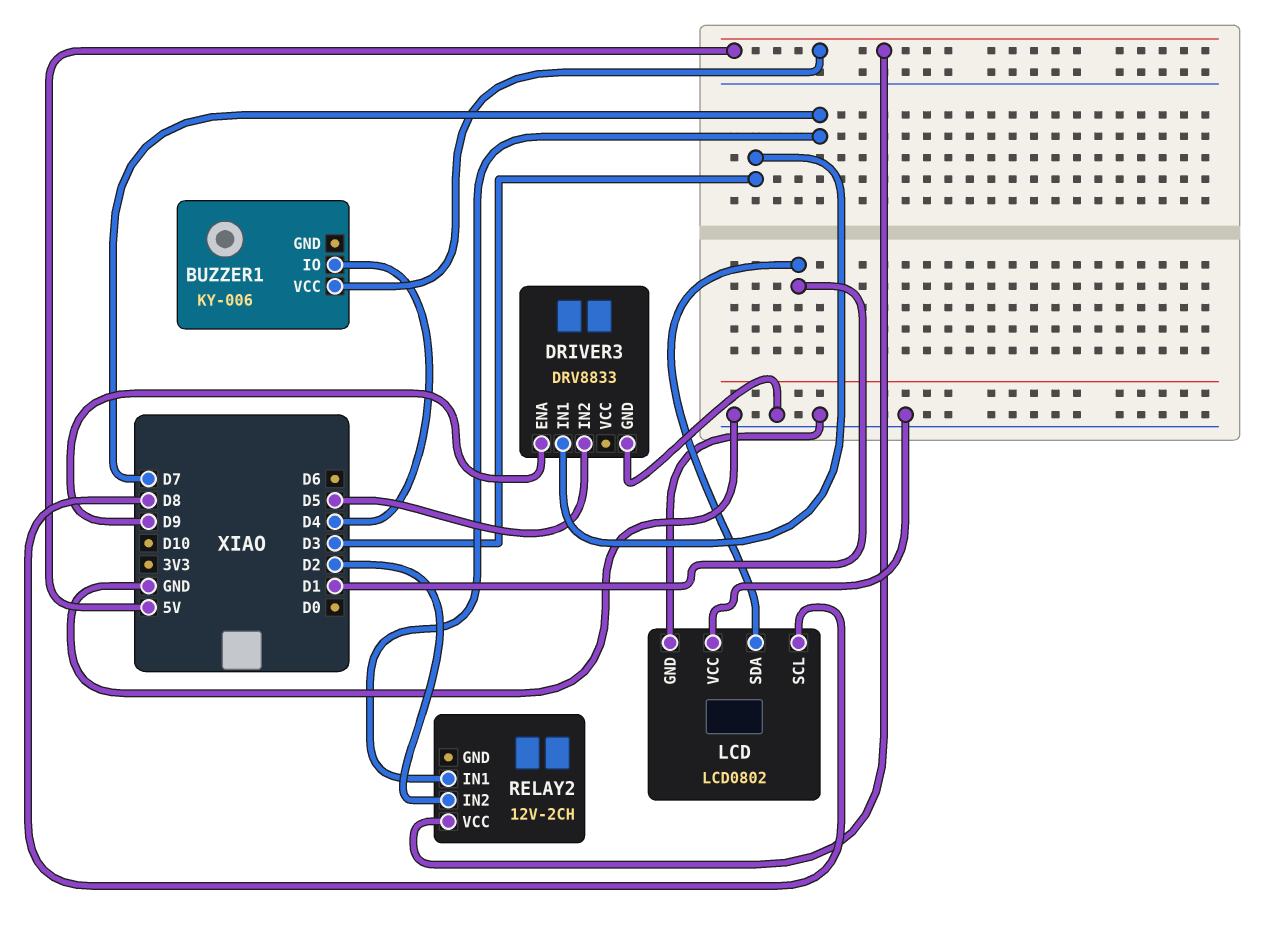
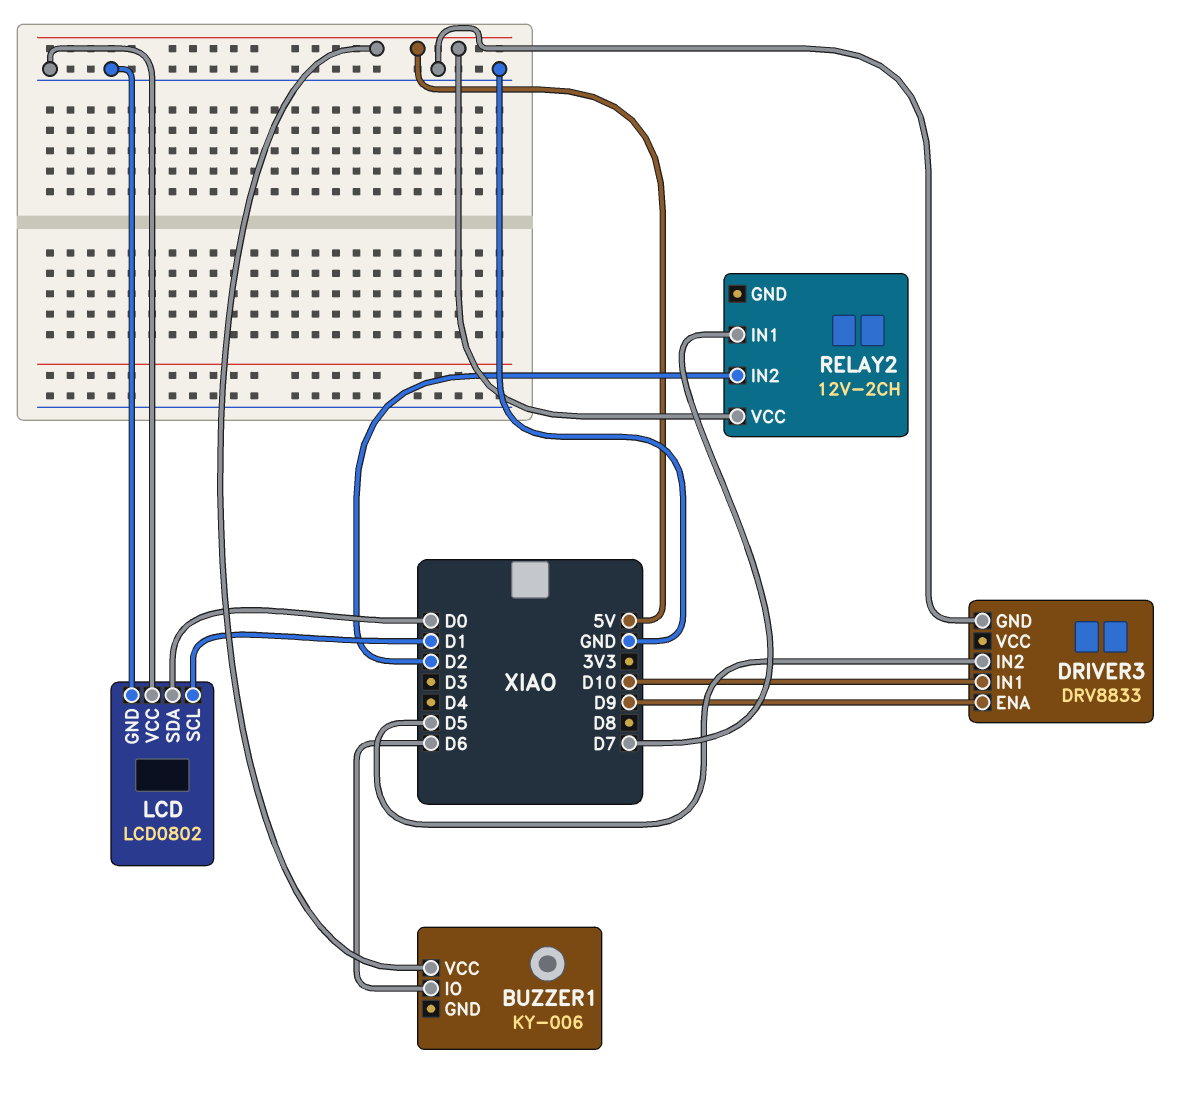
BUZZER1 pin IO: D4 -> D6
DRIVER3 pin IN1: D3 -> D10
LCD pin SCL: D8 -> D1
LCD pin SDA: D1 -> D0

